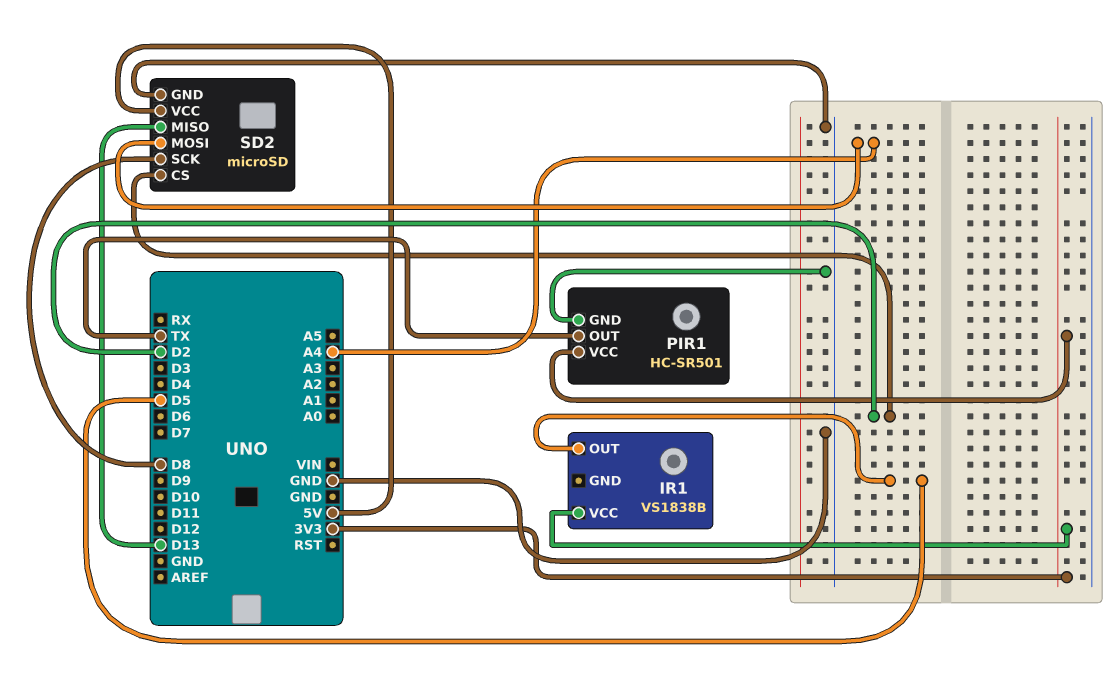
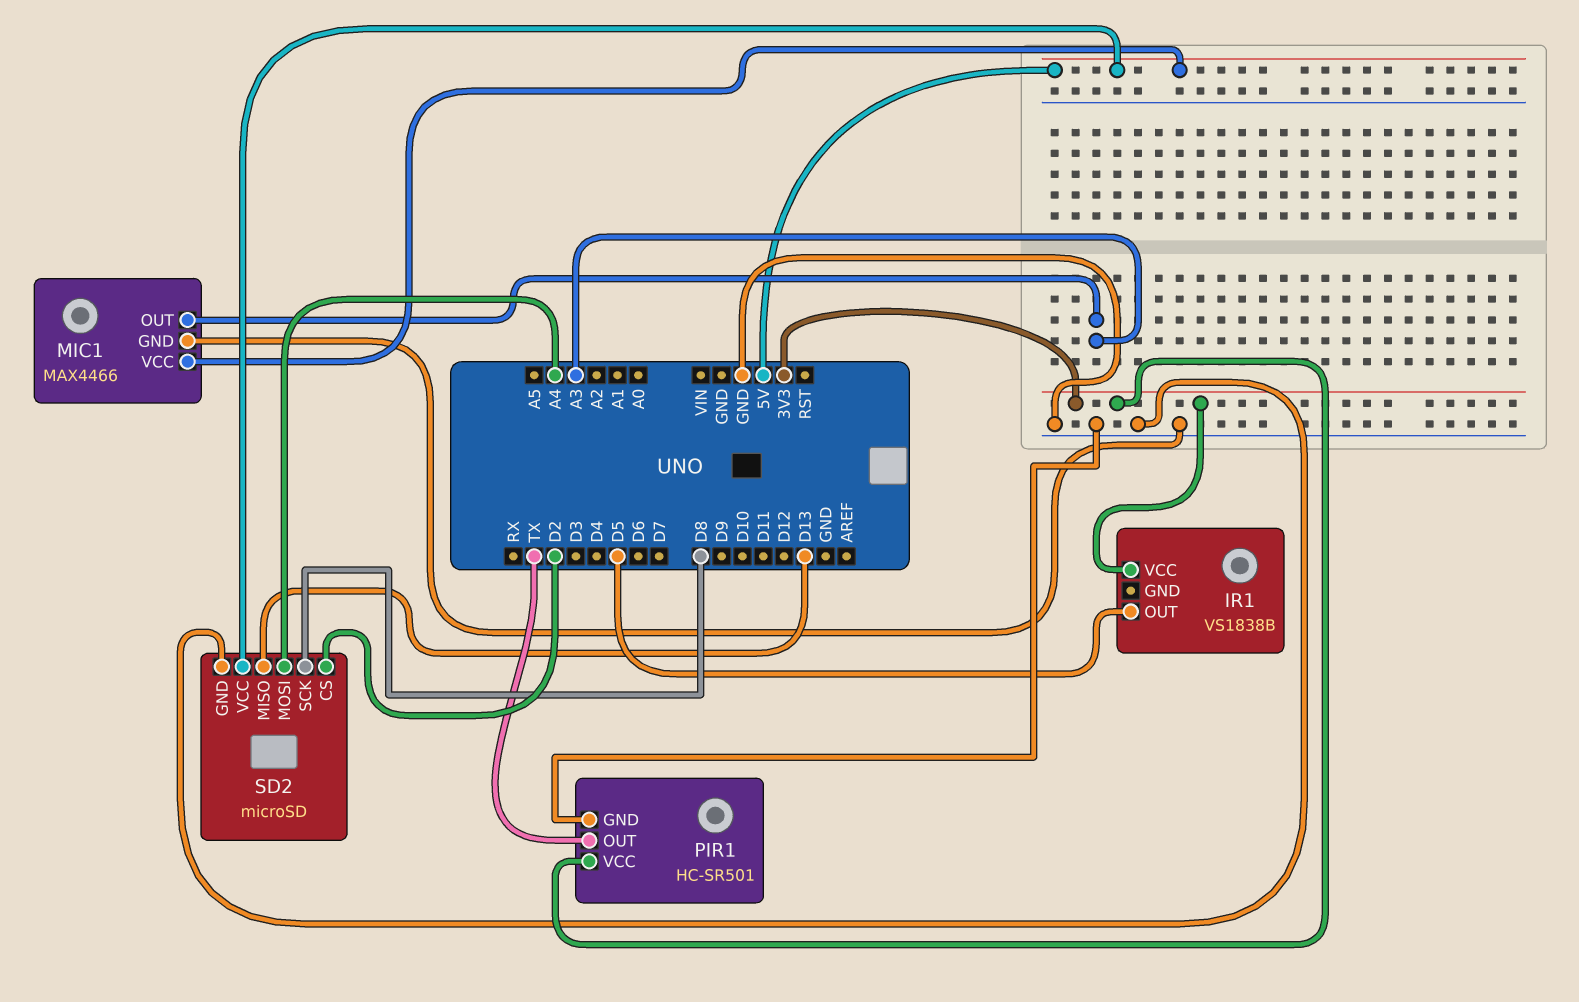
MIC1: none -> MAX4466
MIC1 pin GND: none -> GND
MIC1 pin OUT: none -> A3
MIC1 pin VCC: none -> 5V

